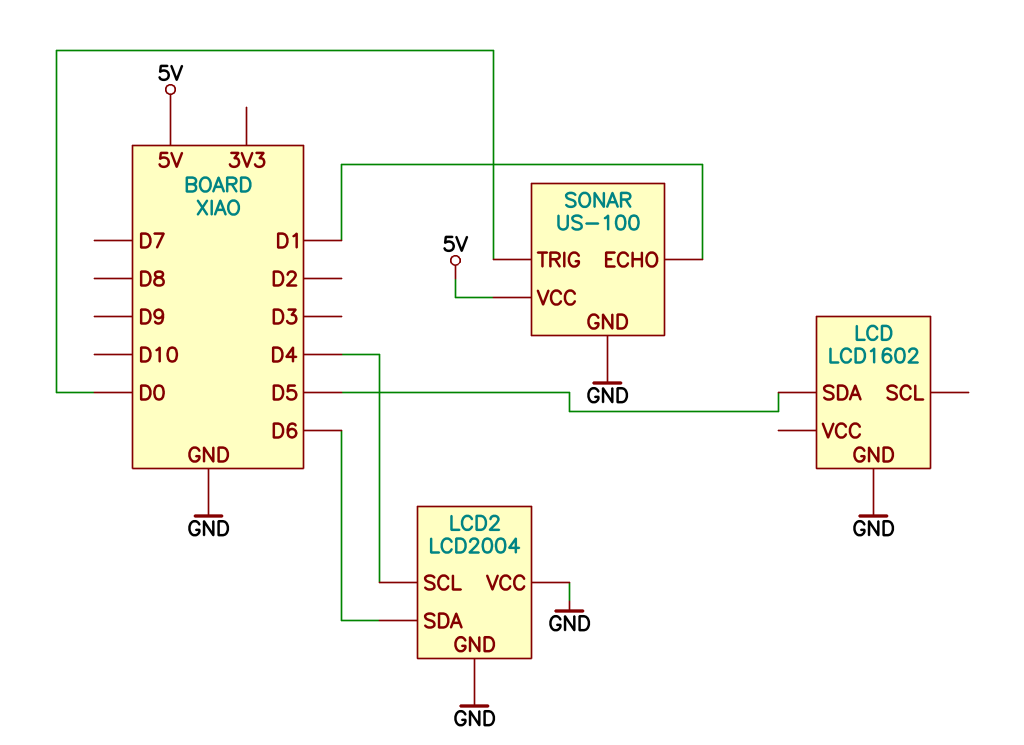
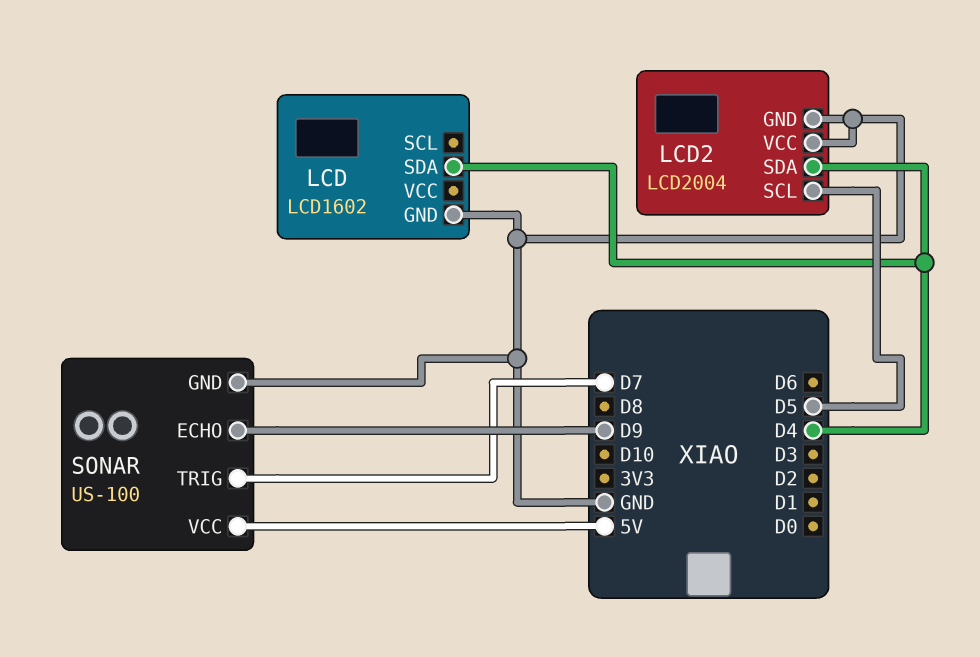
LCD pin SDA: D5 -> D4
LCD2 pin SCL: D4 -> D5
LCD2 pin SDA: D6 -> D4
SONAR pin ECHO: D1 -> D9
SONAR pin TRIG: D0 -> D7

